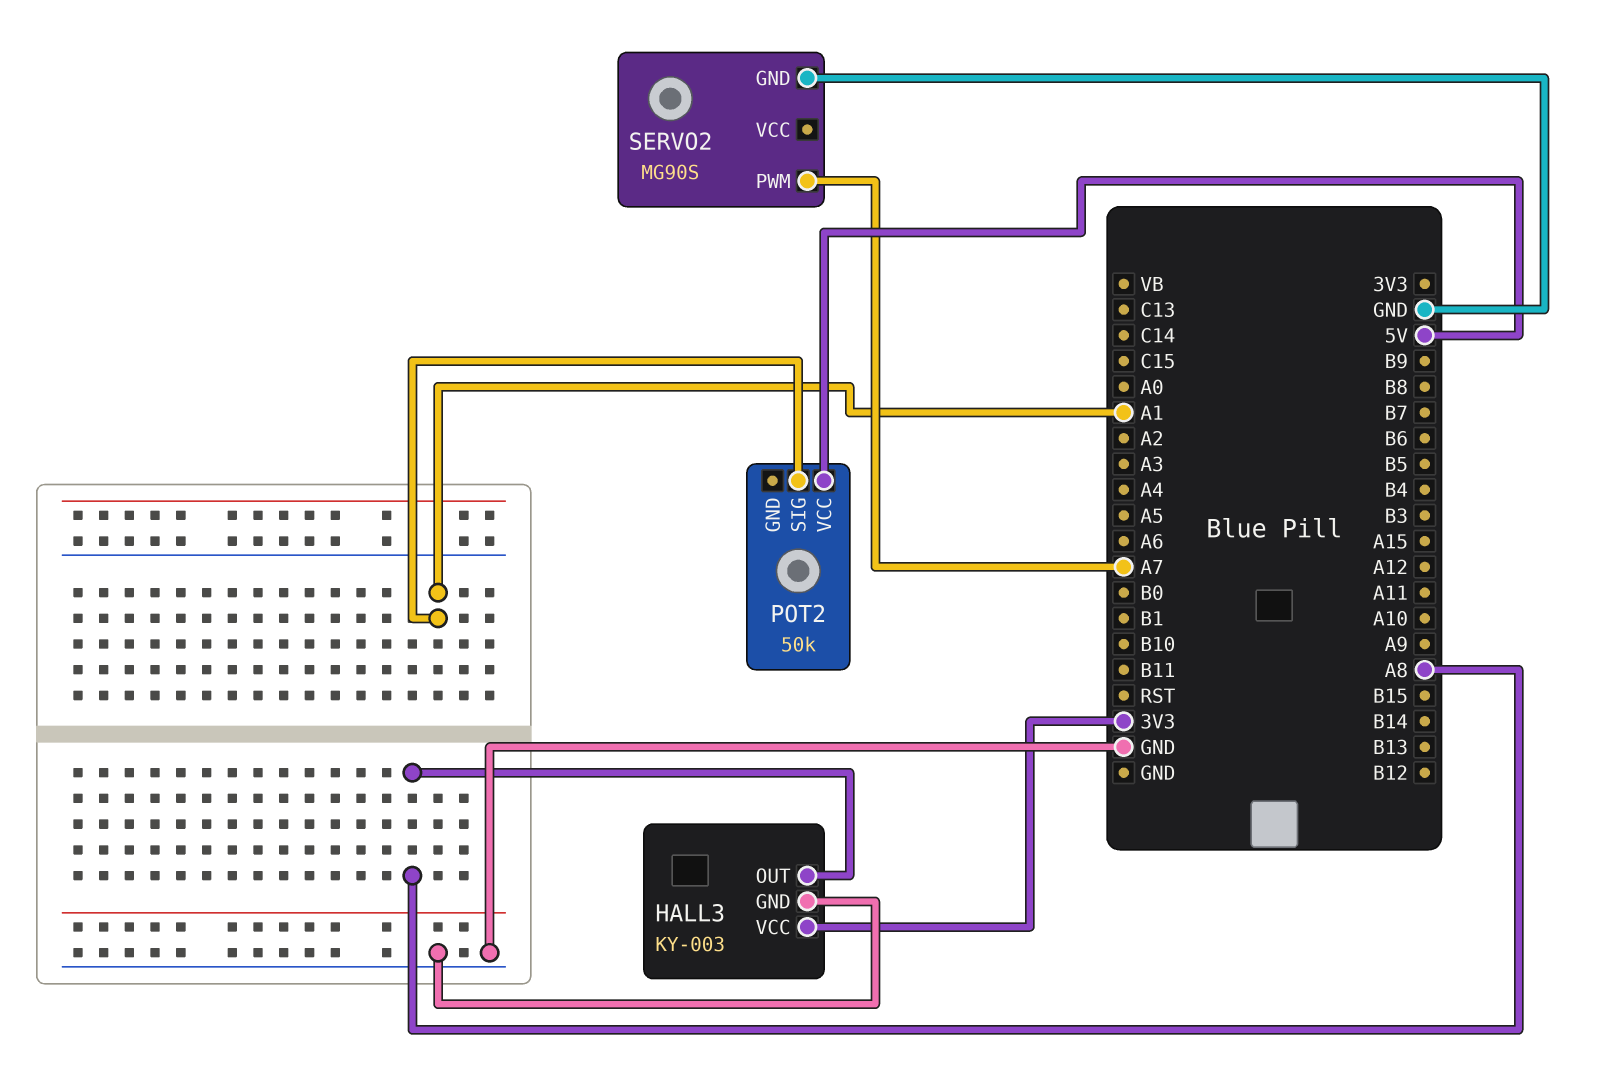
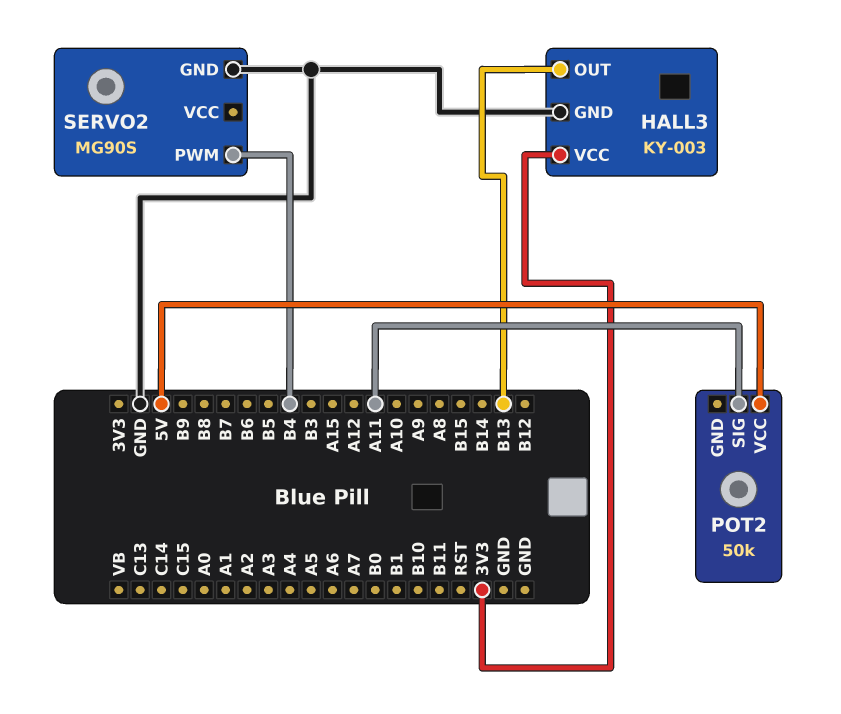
HALL3 pin OUT: A8 -> B13
POT2 pin SIG: A1 -> A11
SERVO2 pin PWM: A7 -> B4

